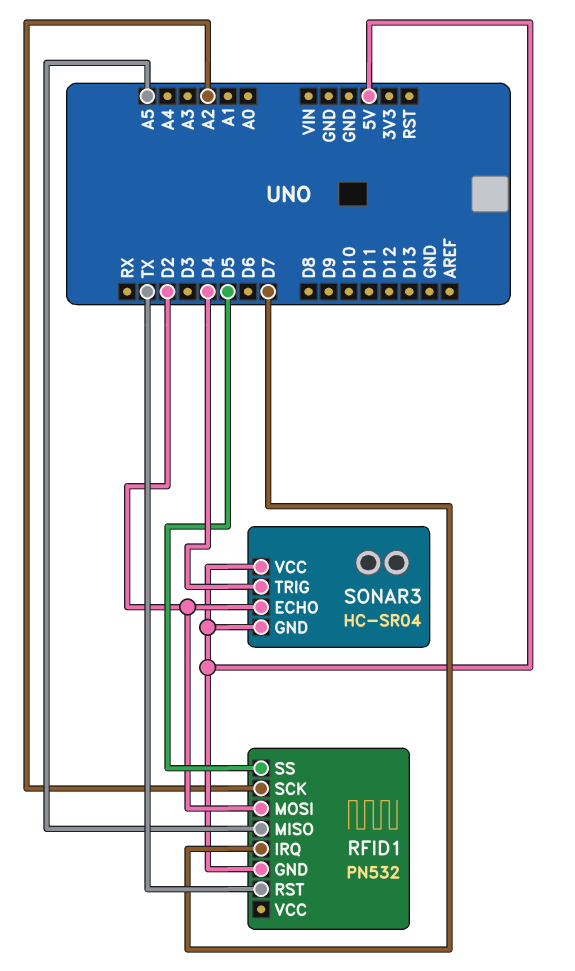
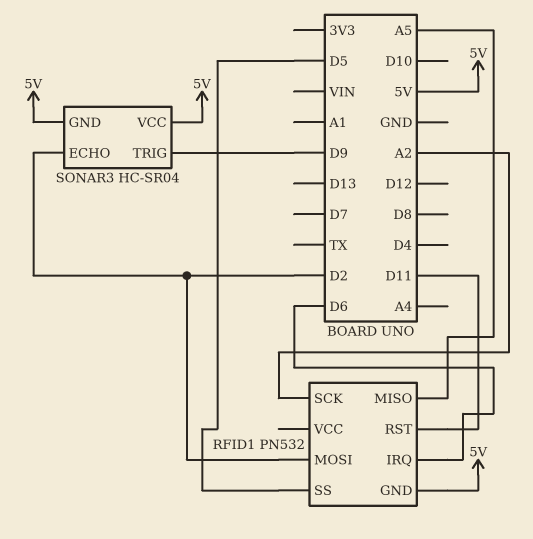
RFID1 pin IRQ: D7 -> D6
RFID1 pin RST: TX -> D11
SONAR3 pin TRIG: D4 -> D9

